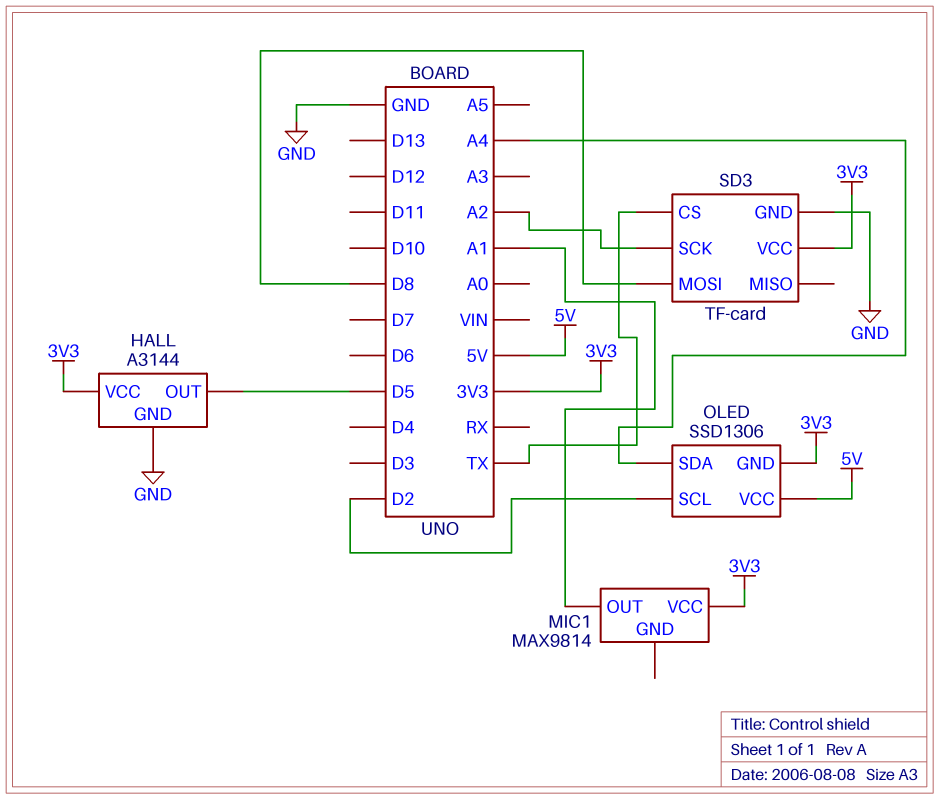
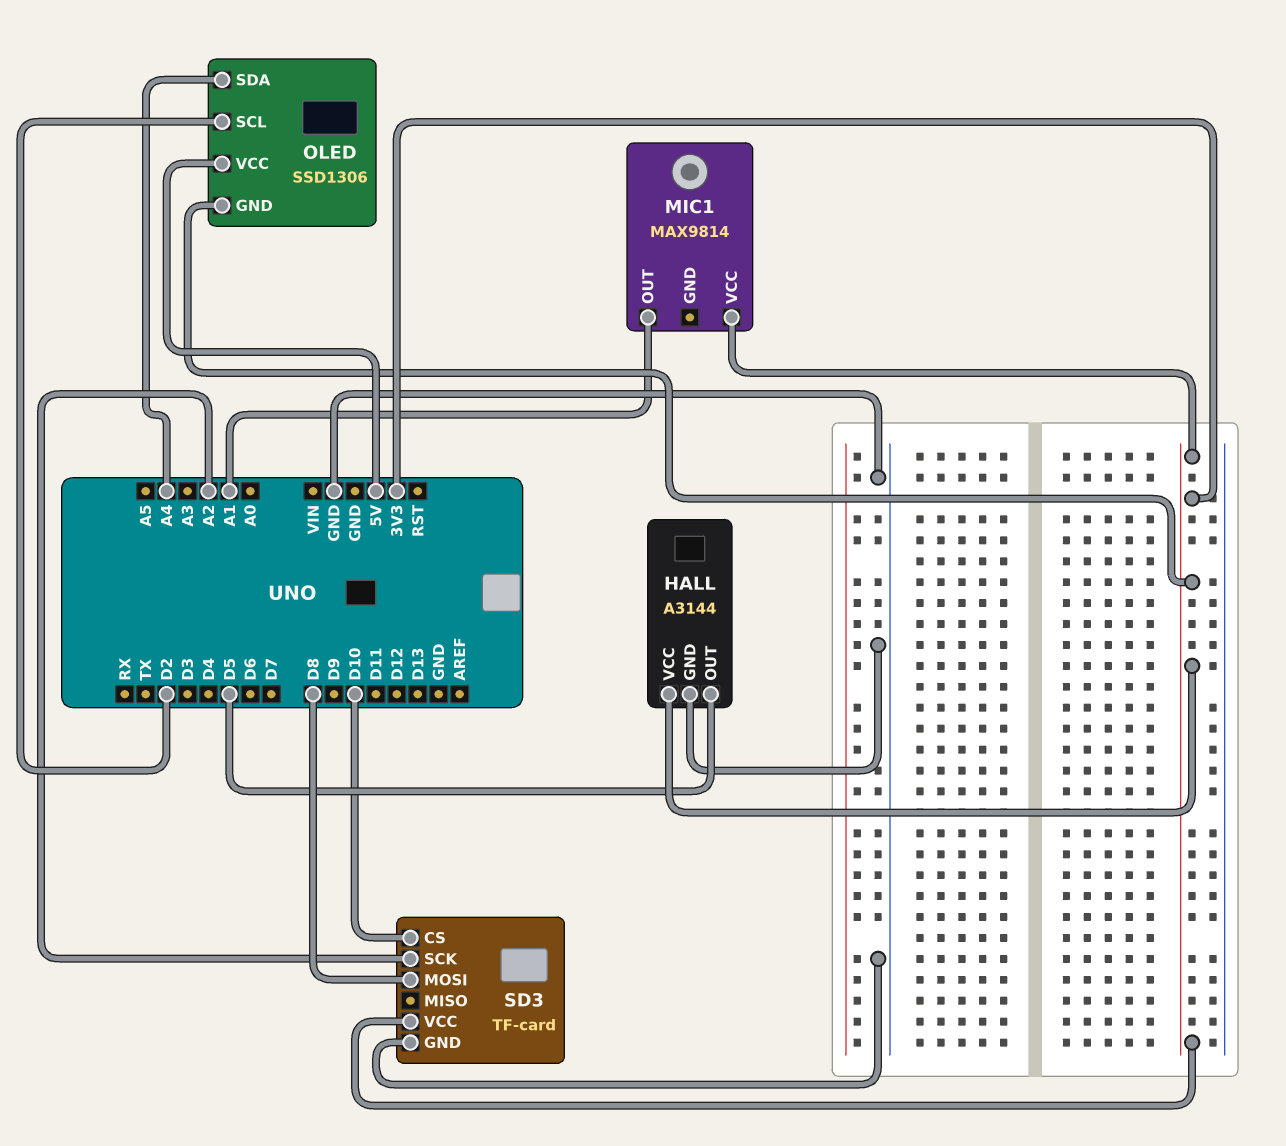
SD3 pin CS: TX -> D10

